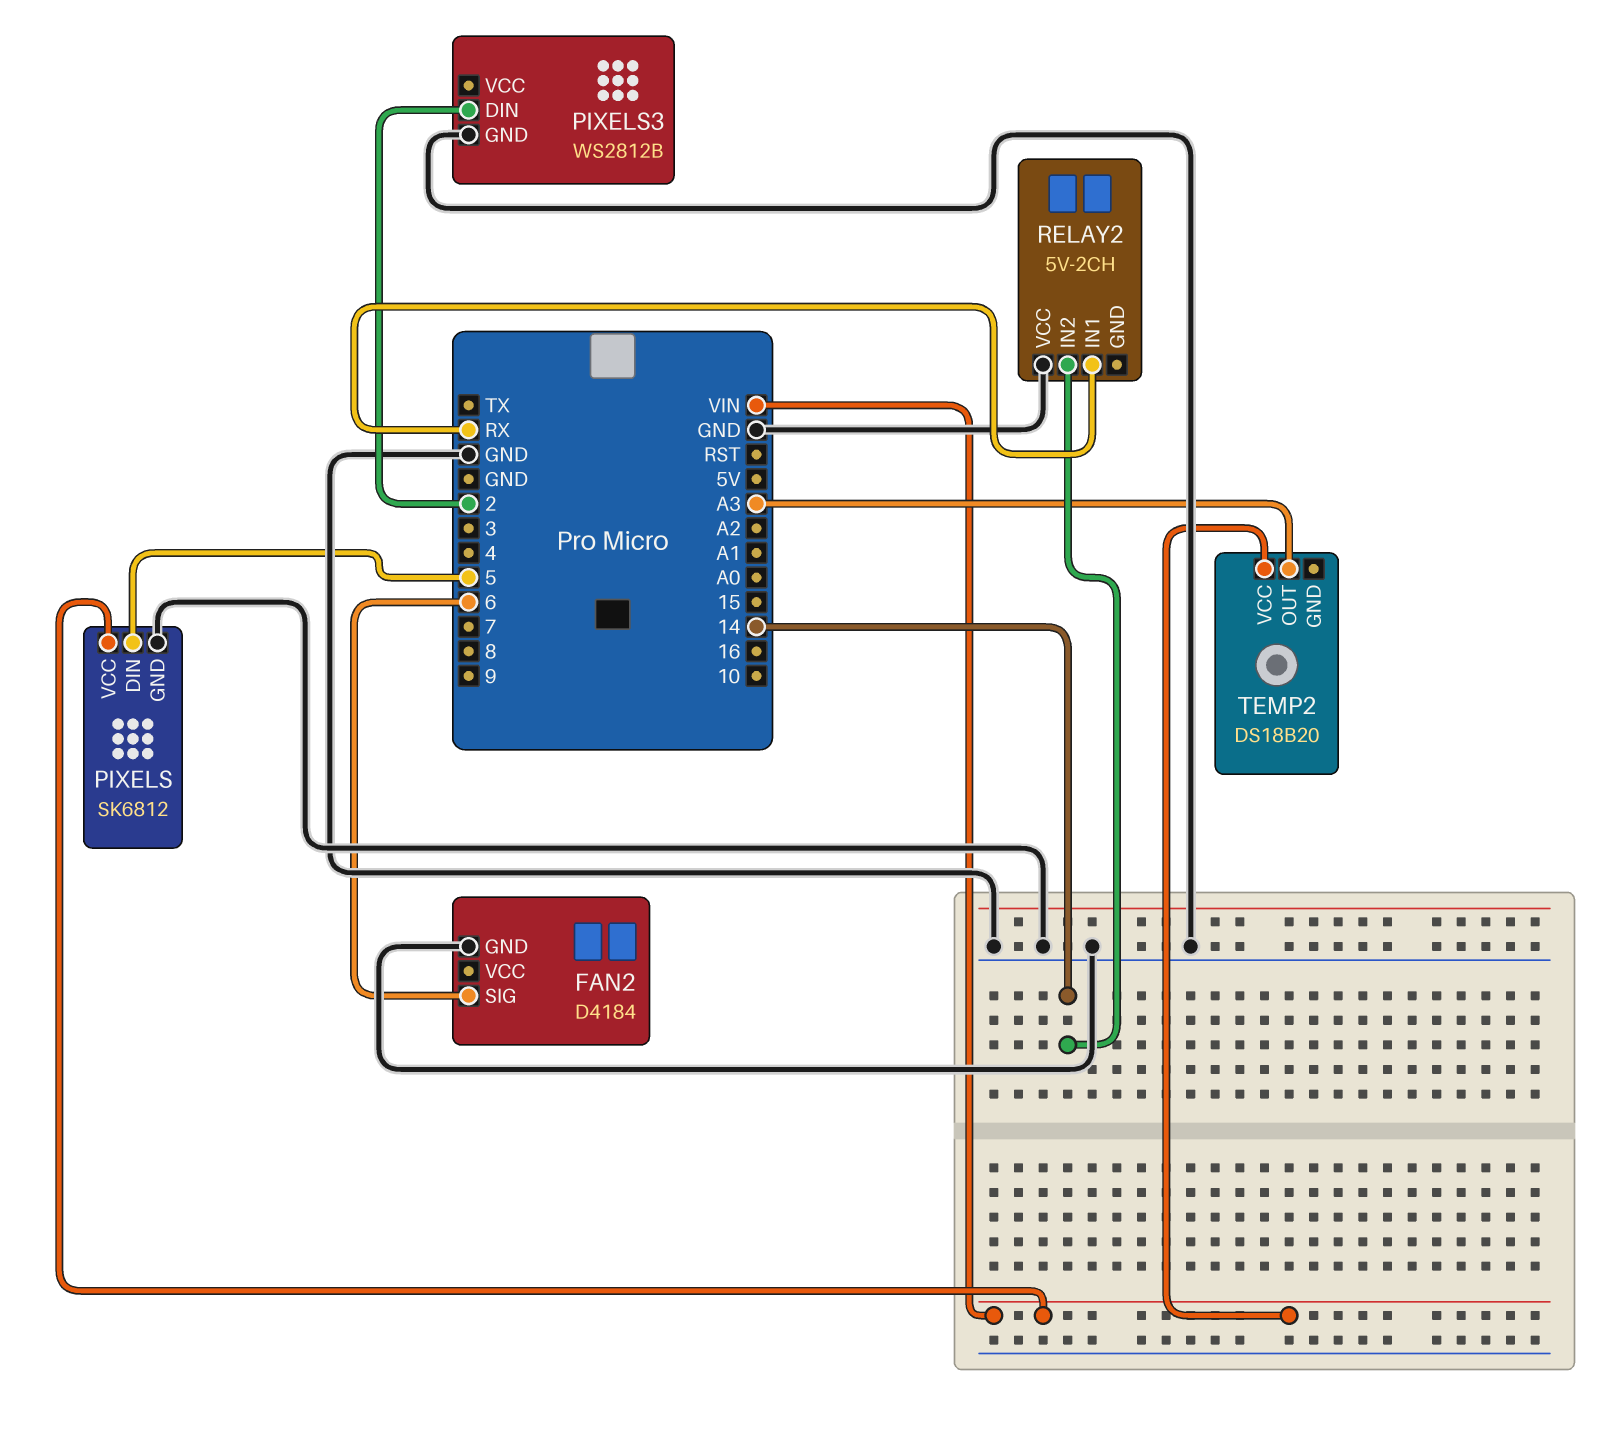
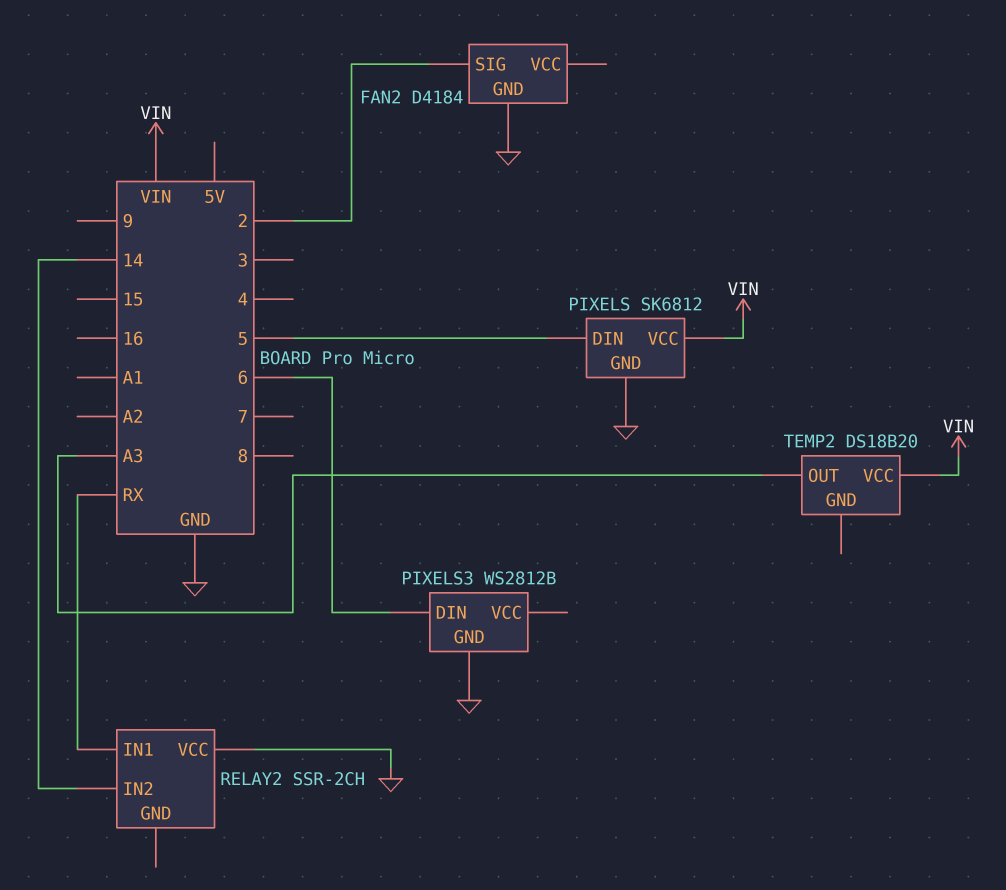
FAN2 pin SIG: 6 -> 2
PIXELS3 pin DIN: 2 -> 6
RELAY2: 5V-2CH -> SSR-2CH

